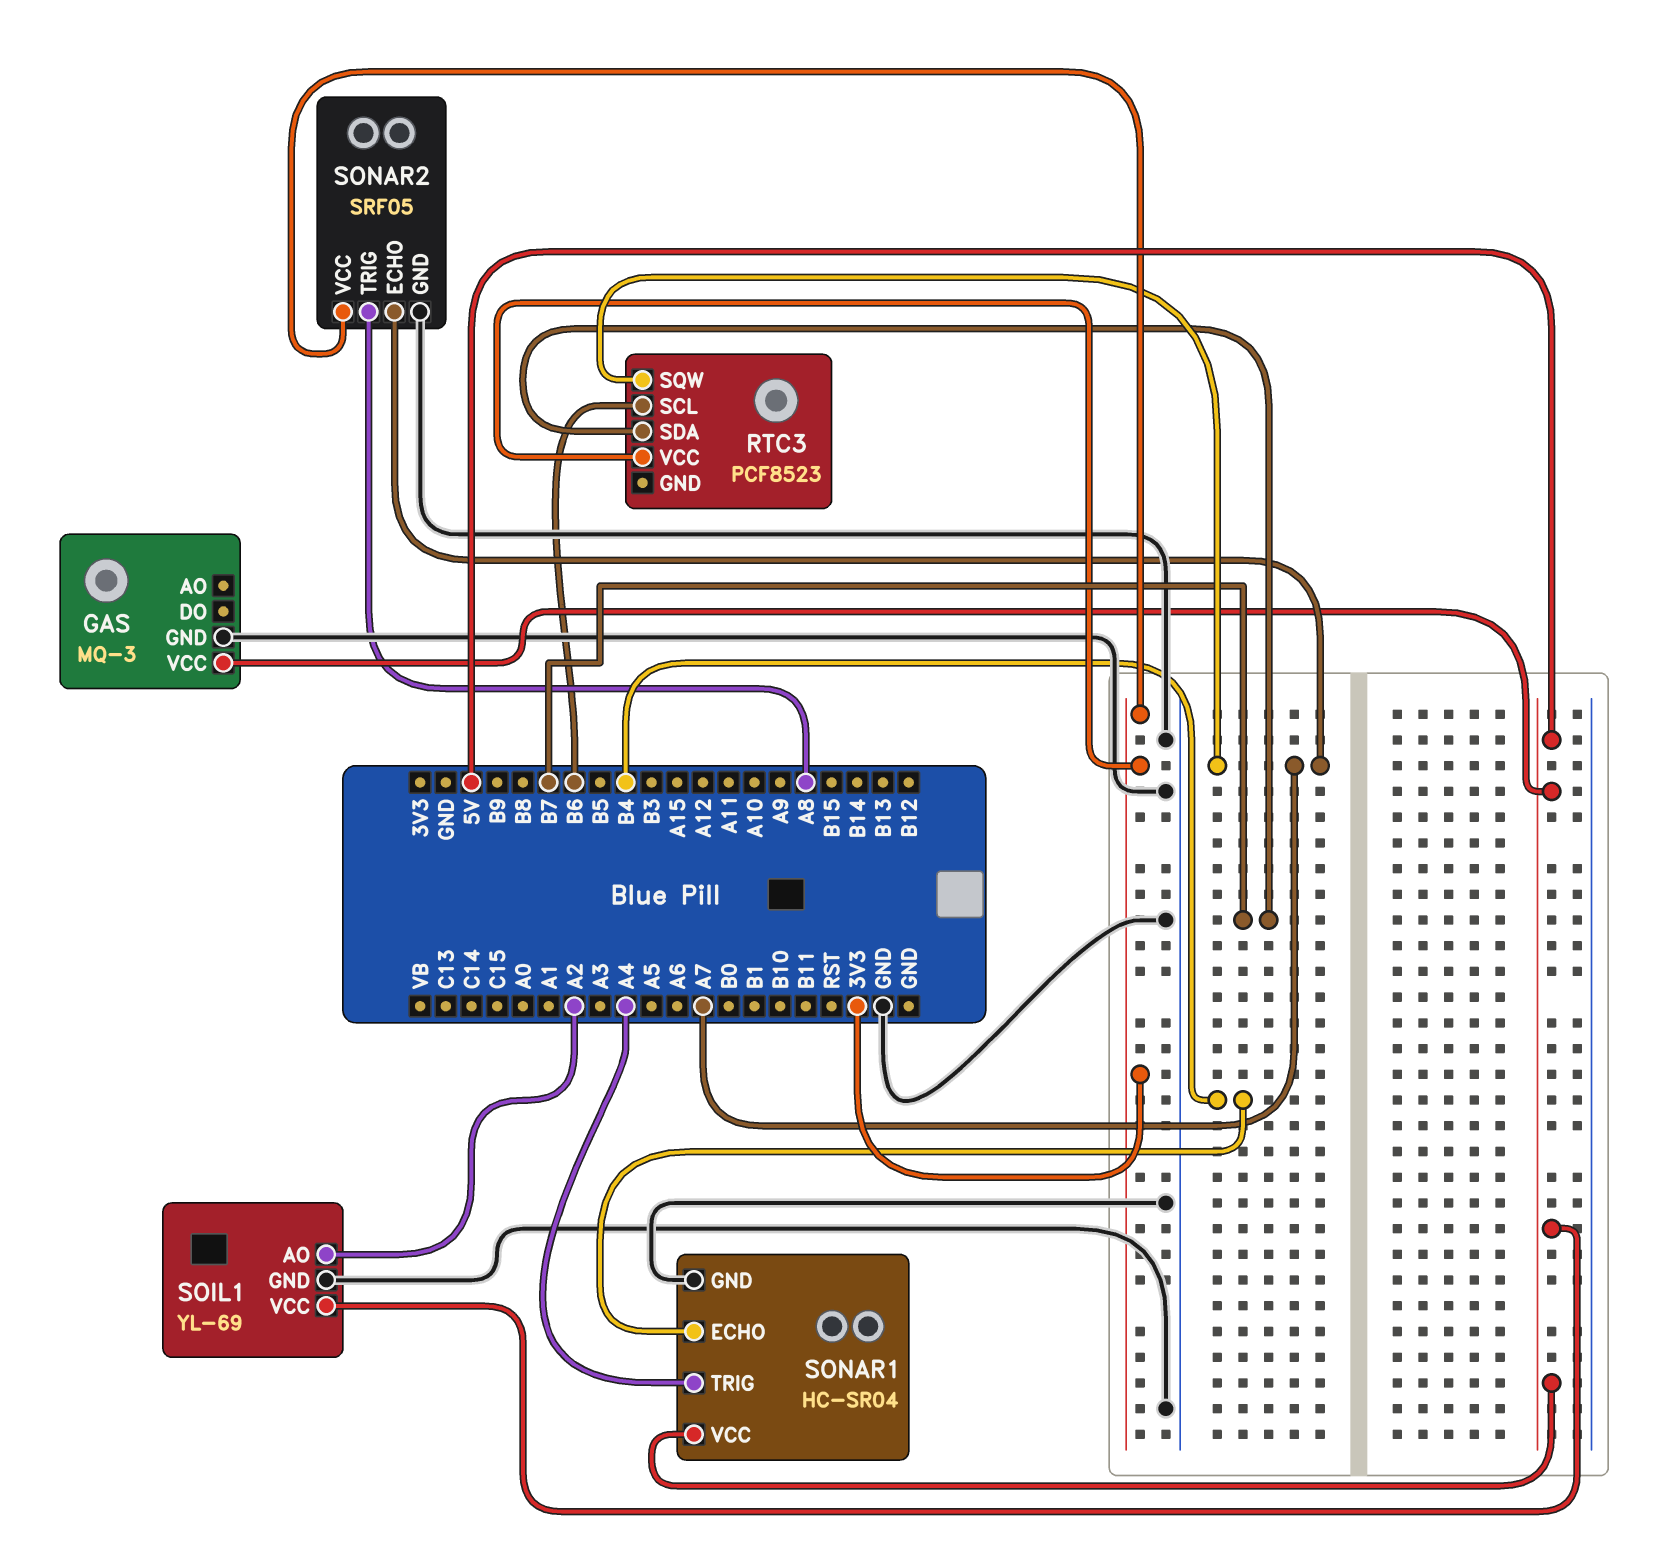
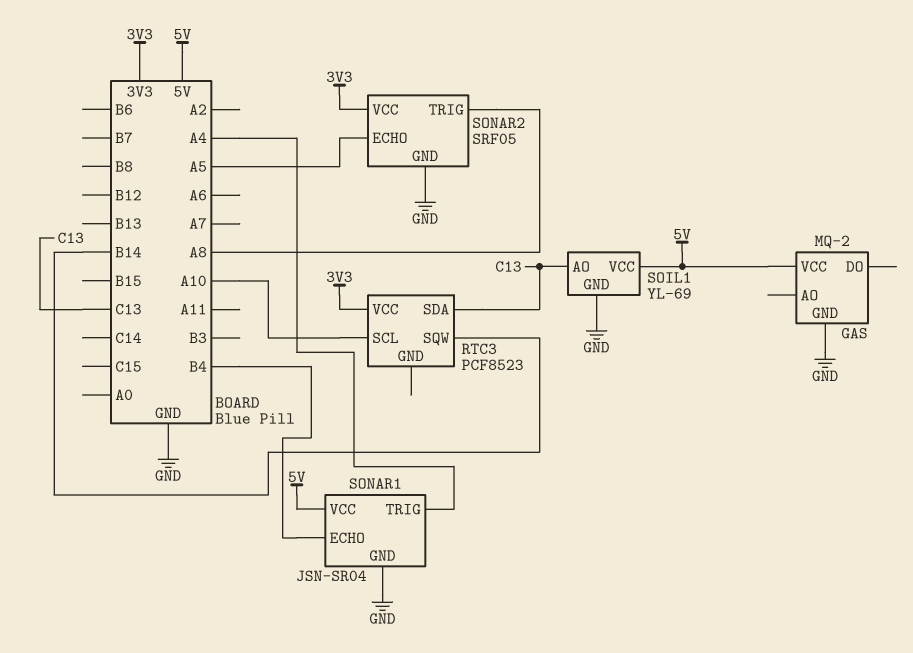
GAS: MQ-3 -> MQ-2
RTC3 pin SCL: B6 -> A10
RTC3 pin SDA: B7 -> C13
RTC3 pin SQW: A7 -> B14
SOIL1 pin AO: A2 -> C13
SONAR1: HC-SR04 -> JSN-SR04
SONAR2 pin ECHO: A7 -> A5

